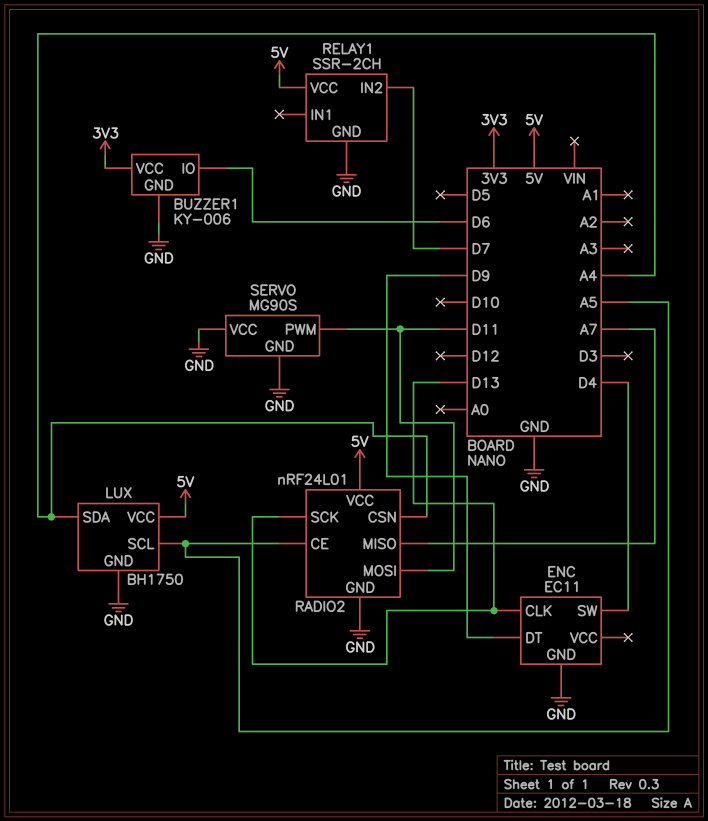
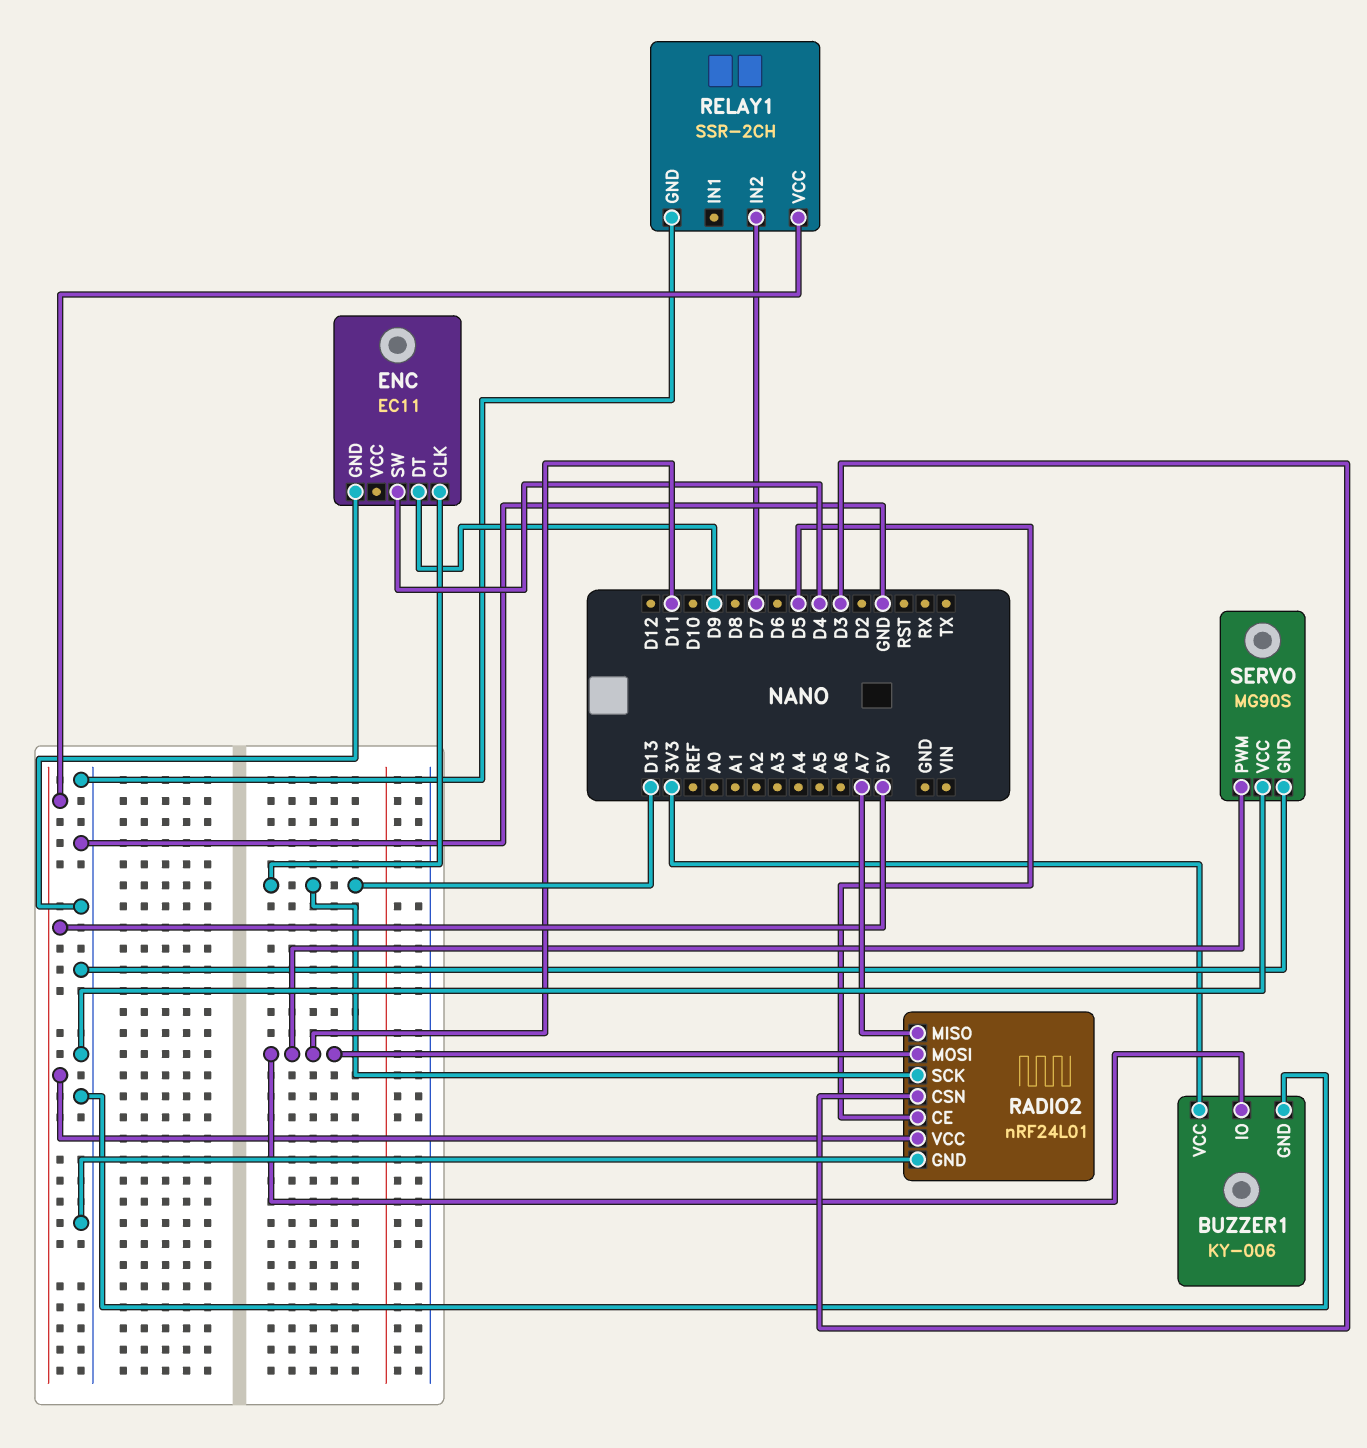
BUZZER1 pin IO: D6 -> D11
LUX: BH1750 -> none
LUX pin GND: GND -> none
LUX pin SCL: A5 -> none
LUX pin SDA: A4 -> none
LUX pin VCC: 5V -> none
RADIO2 pin CE: A5 -> D5
RADIO2 pin CSN: A4 -> D3

